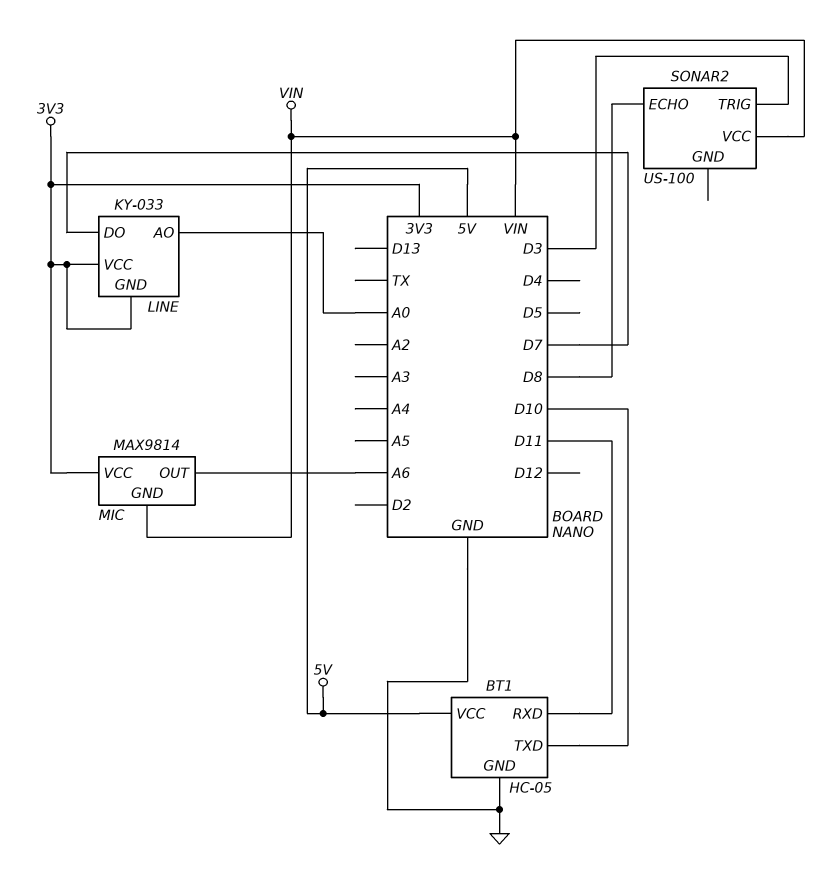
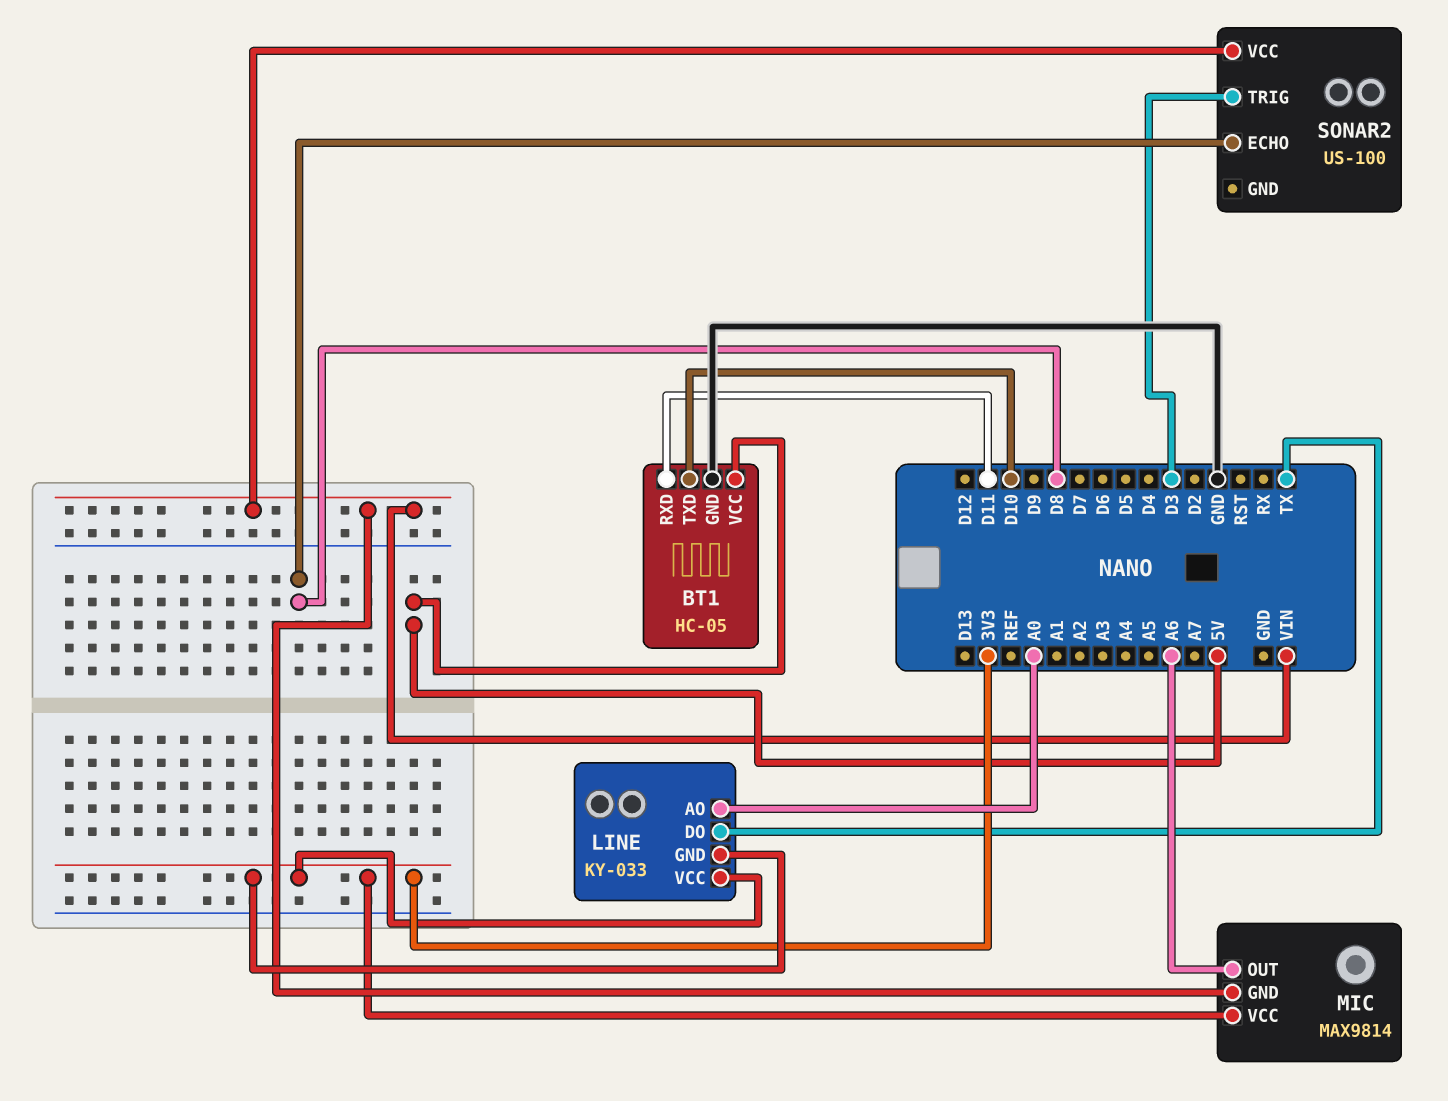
LINE pin DO: D7 -> TX

